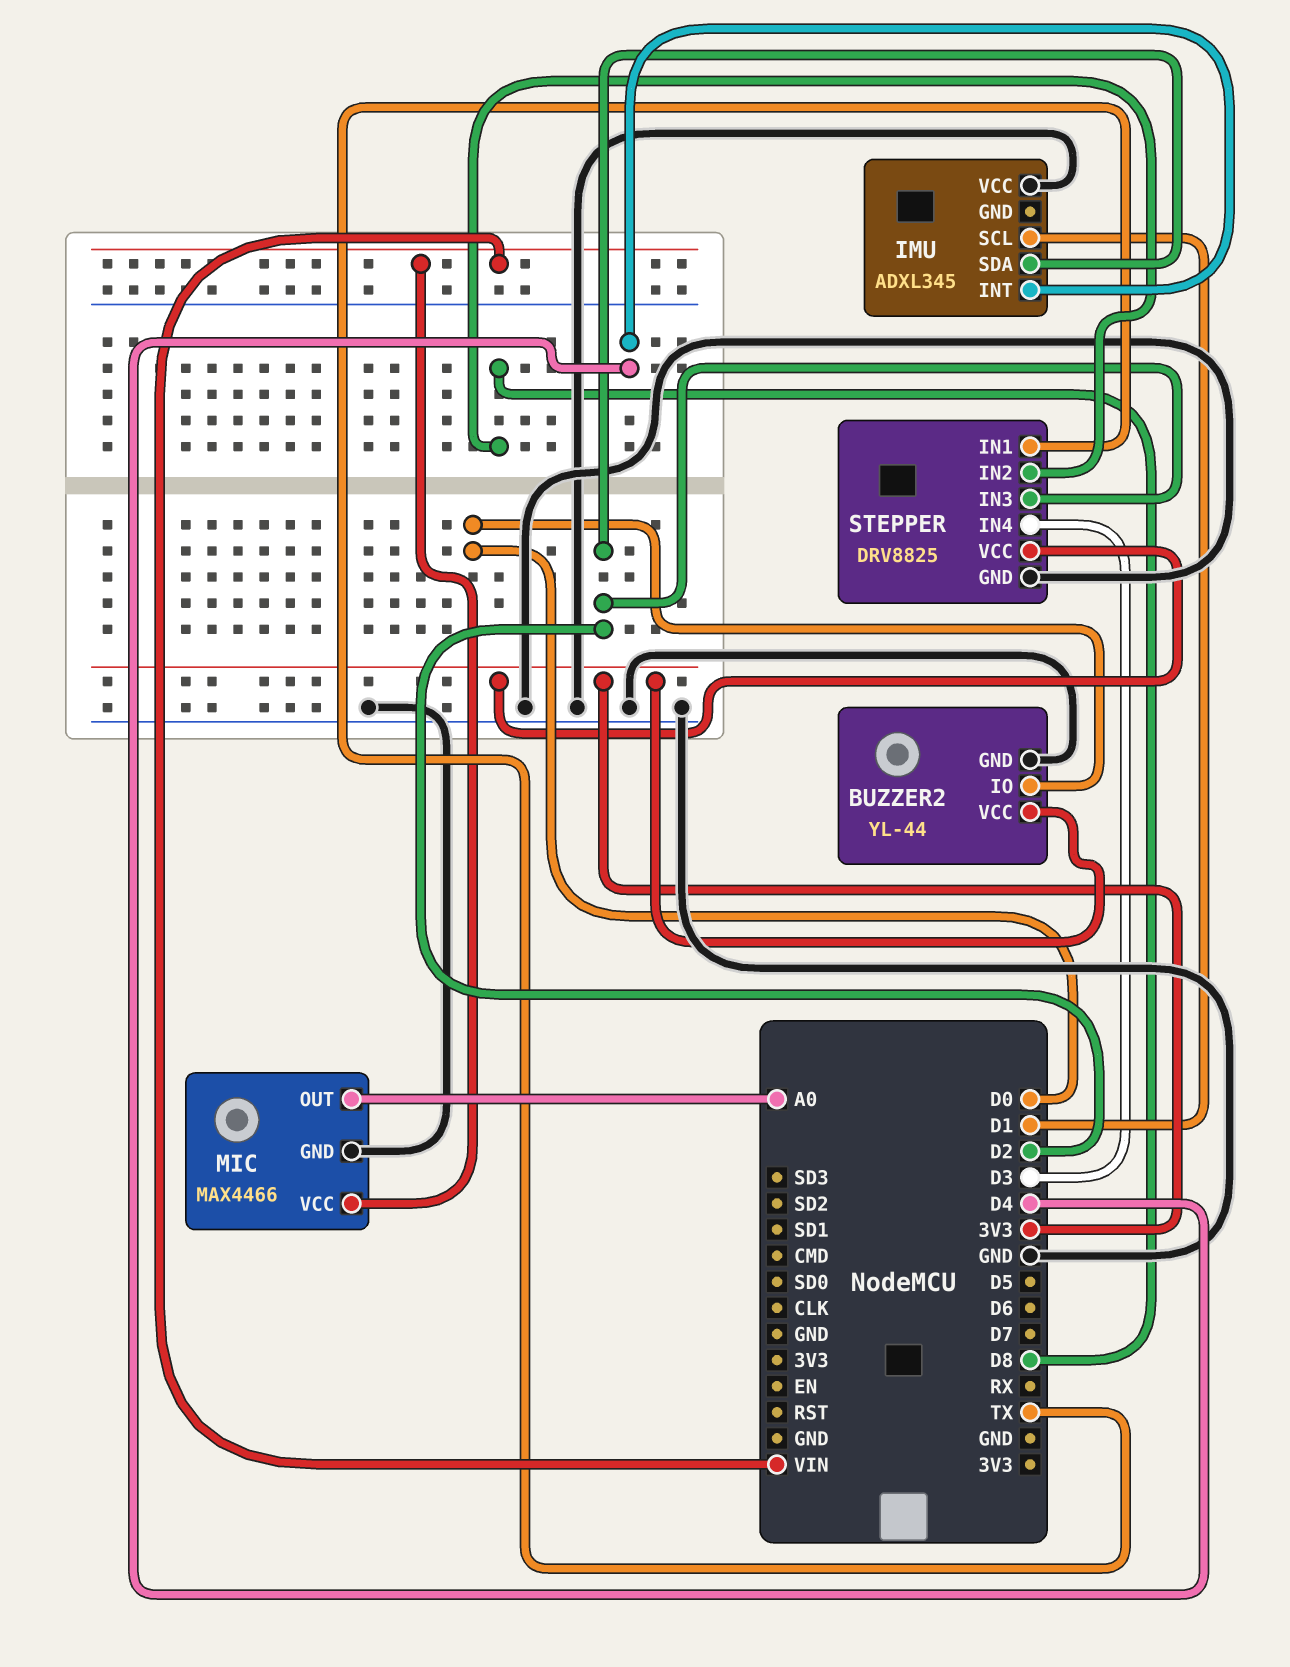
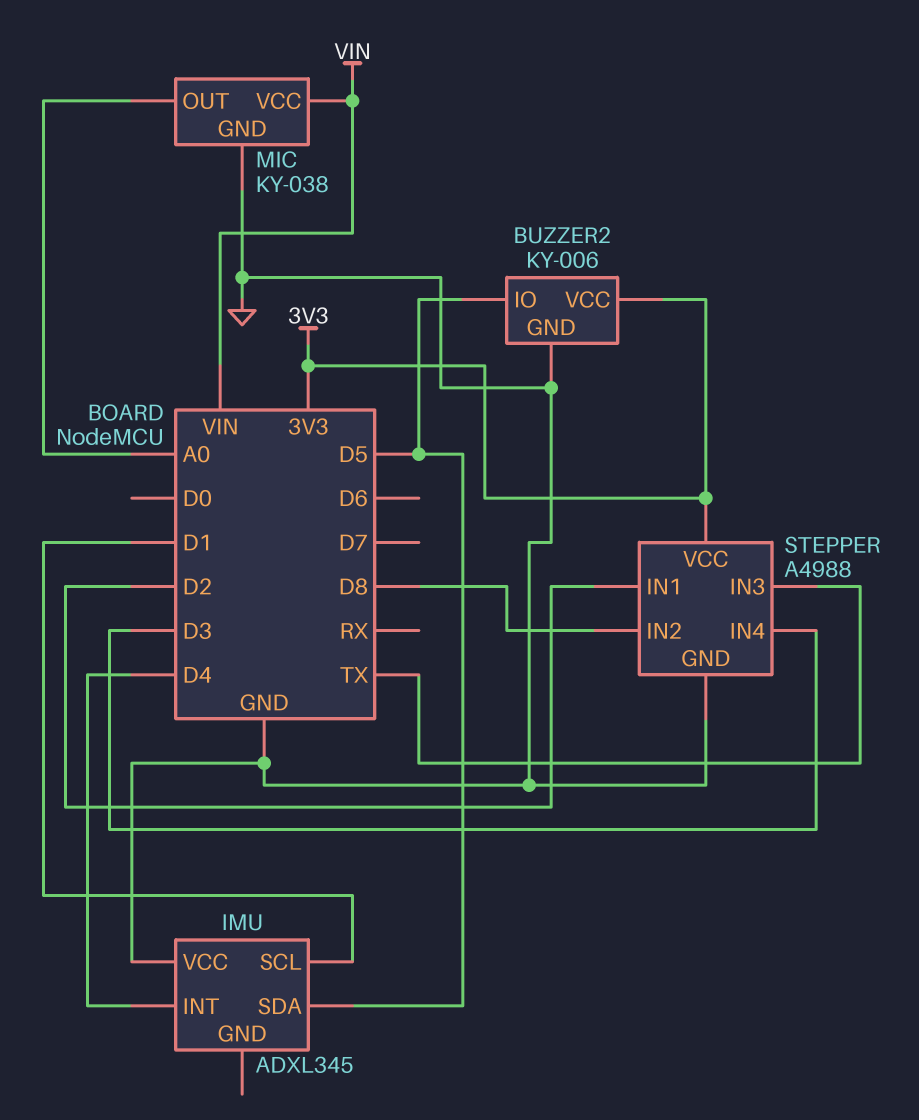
BUZZER2: YL-44 -> KY-006
BUZZER2 pin IO: D0 -> D5
IMU pin SDA: D2 -> D5
MIC: MAX4466 -> KY-038
STEPPER: DRV8825 -> A4988
STEPPER pin IN1: TX -> D2
STEPPER pin IN3: D2 -> TX

